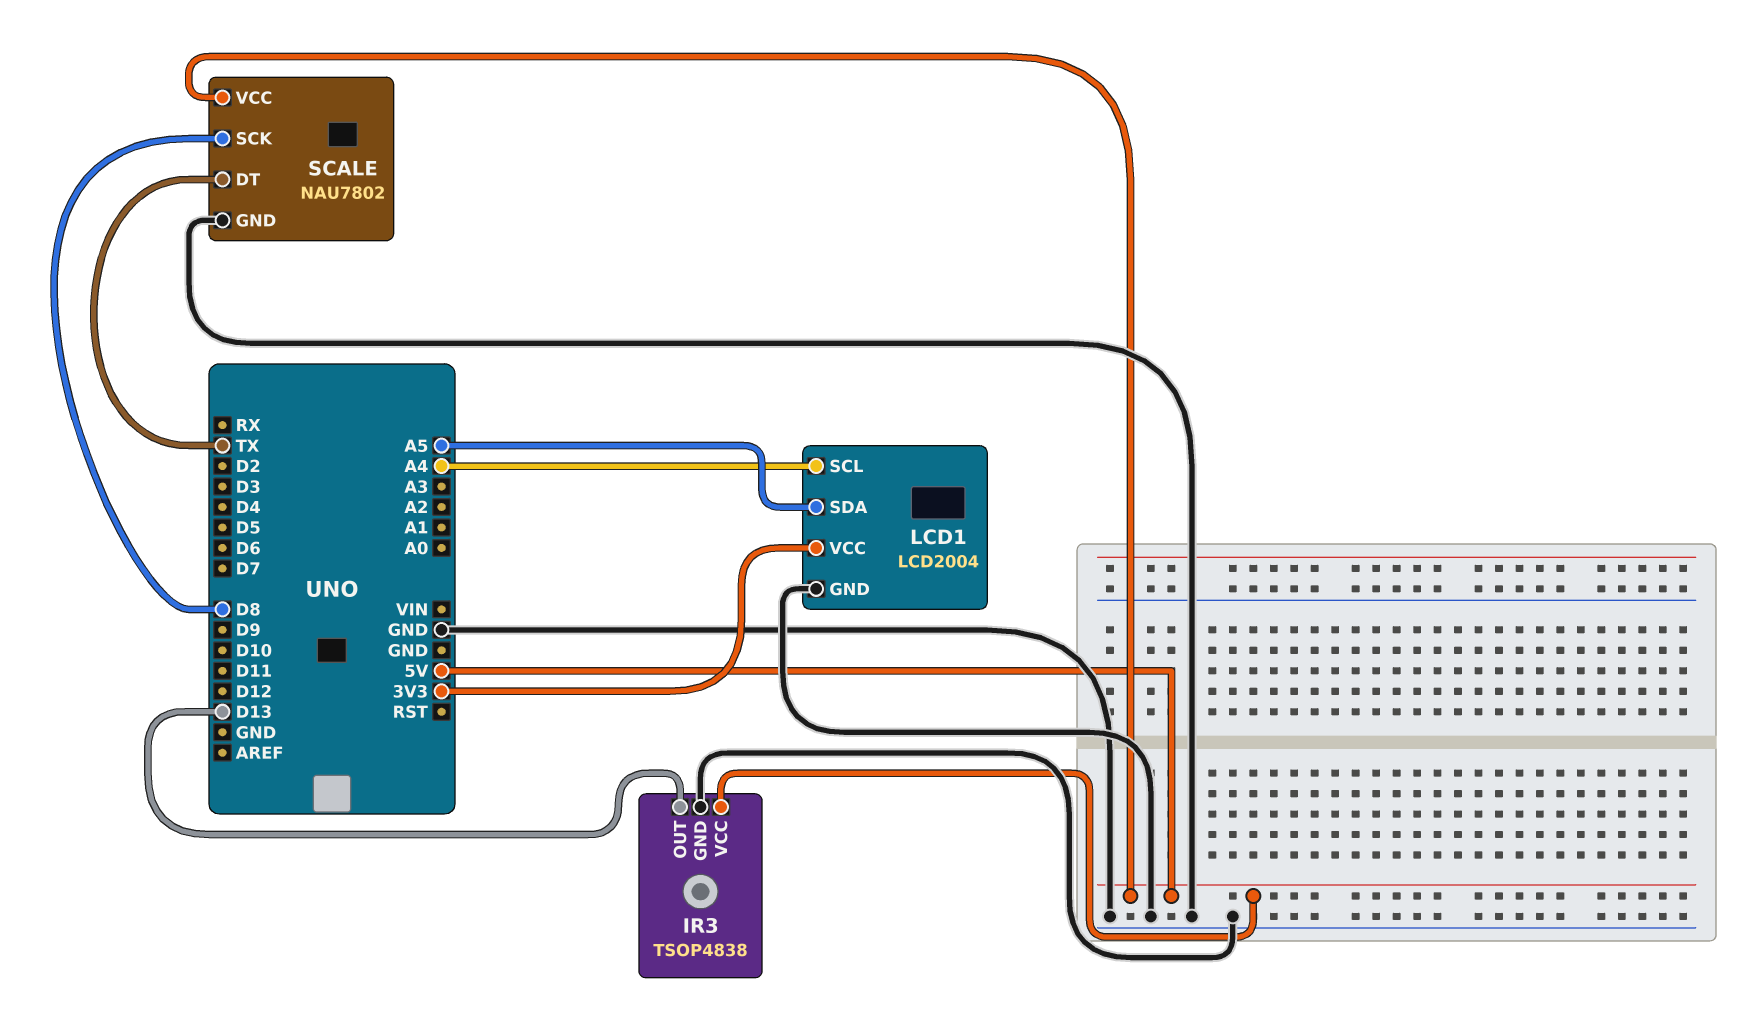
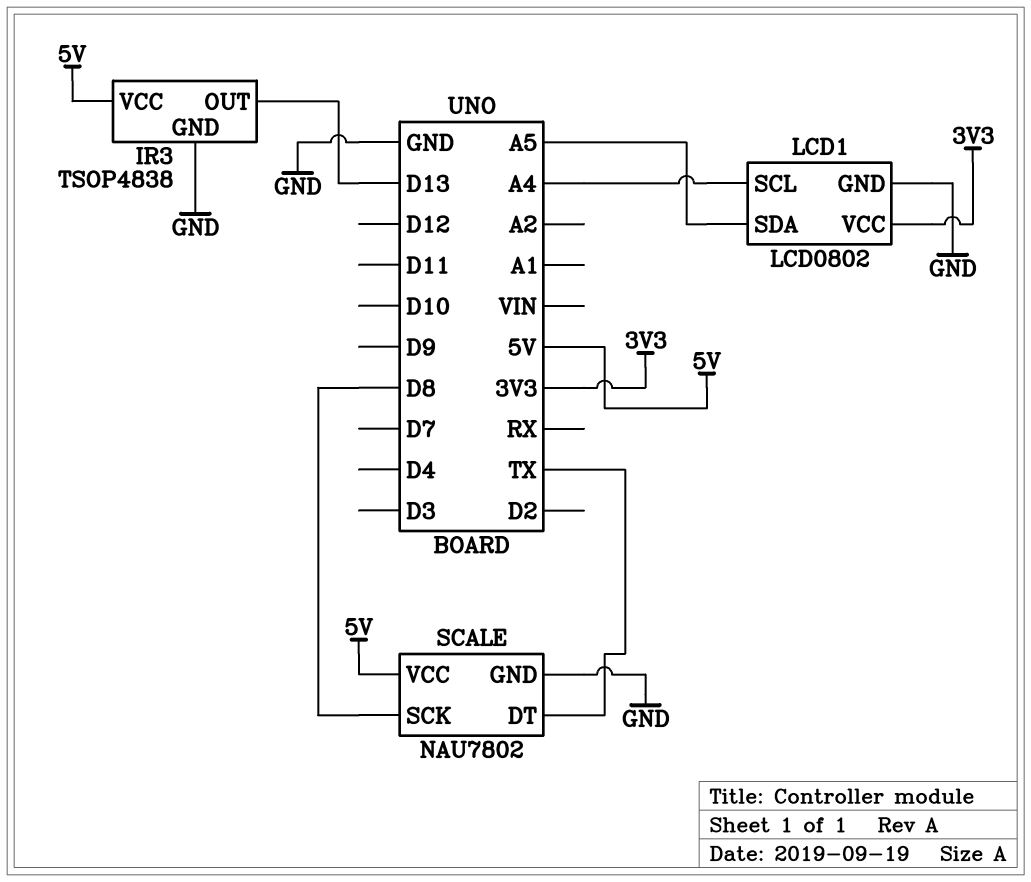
LCD1: LCD2004 -> LCD0802

